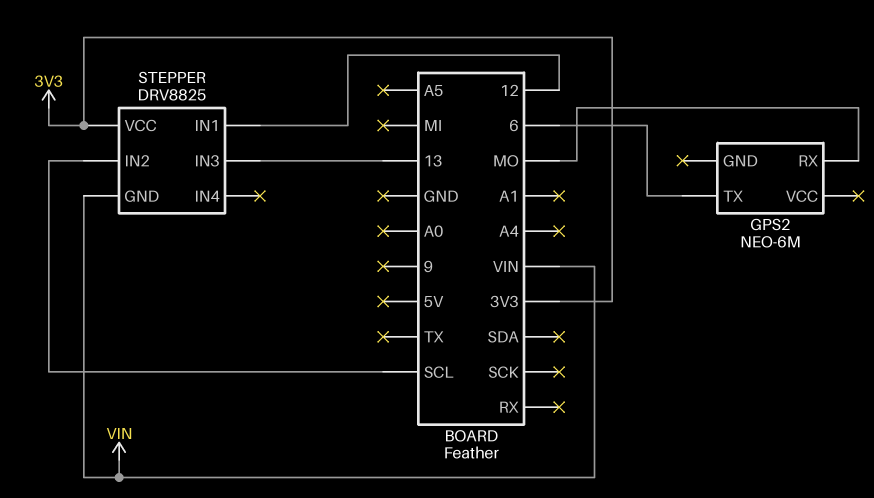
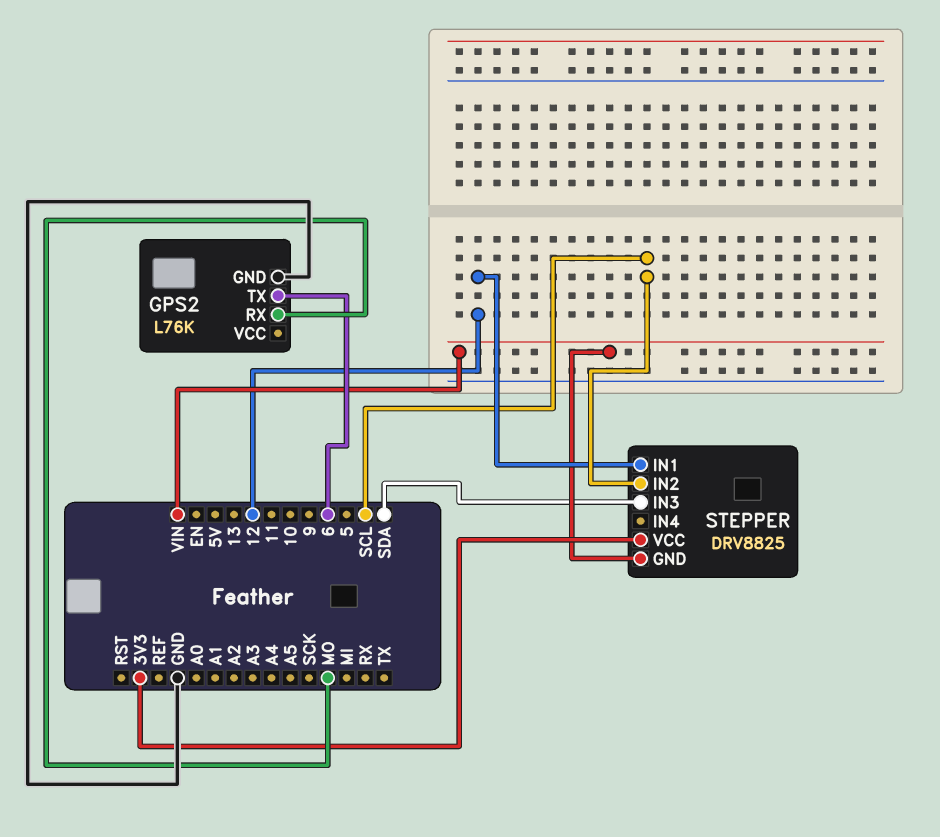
GPS2: NEO-6M -> L76K
GPS2 pin GND: none -> GND
STEPPER pin IN3: 13 -> SDA

